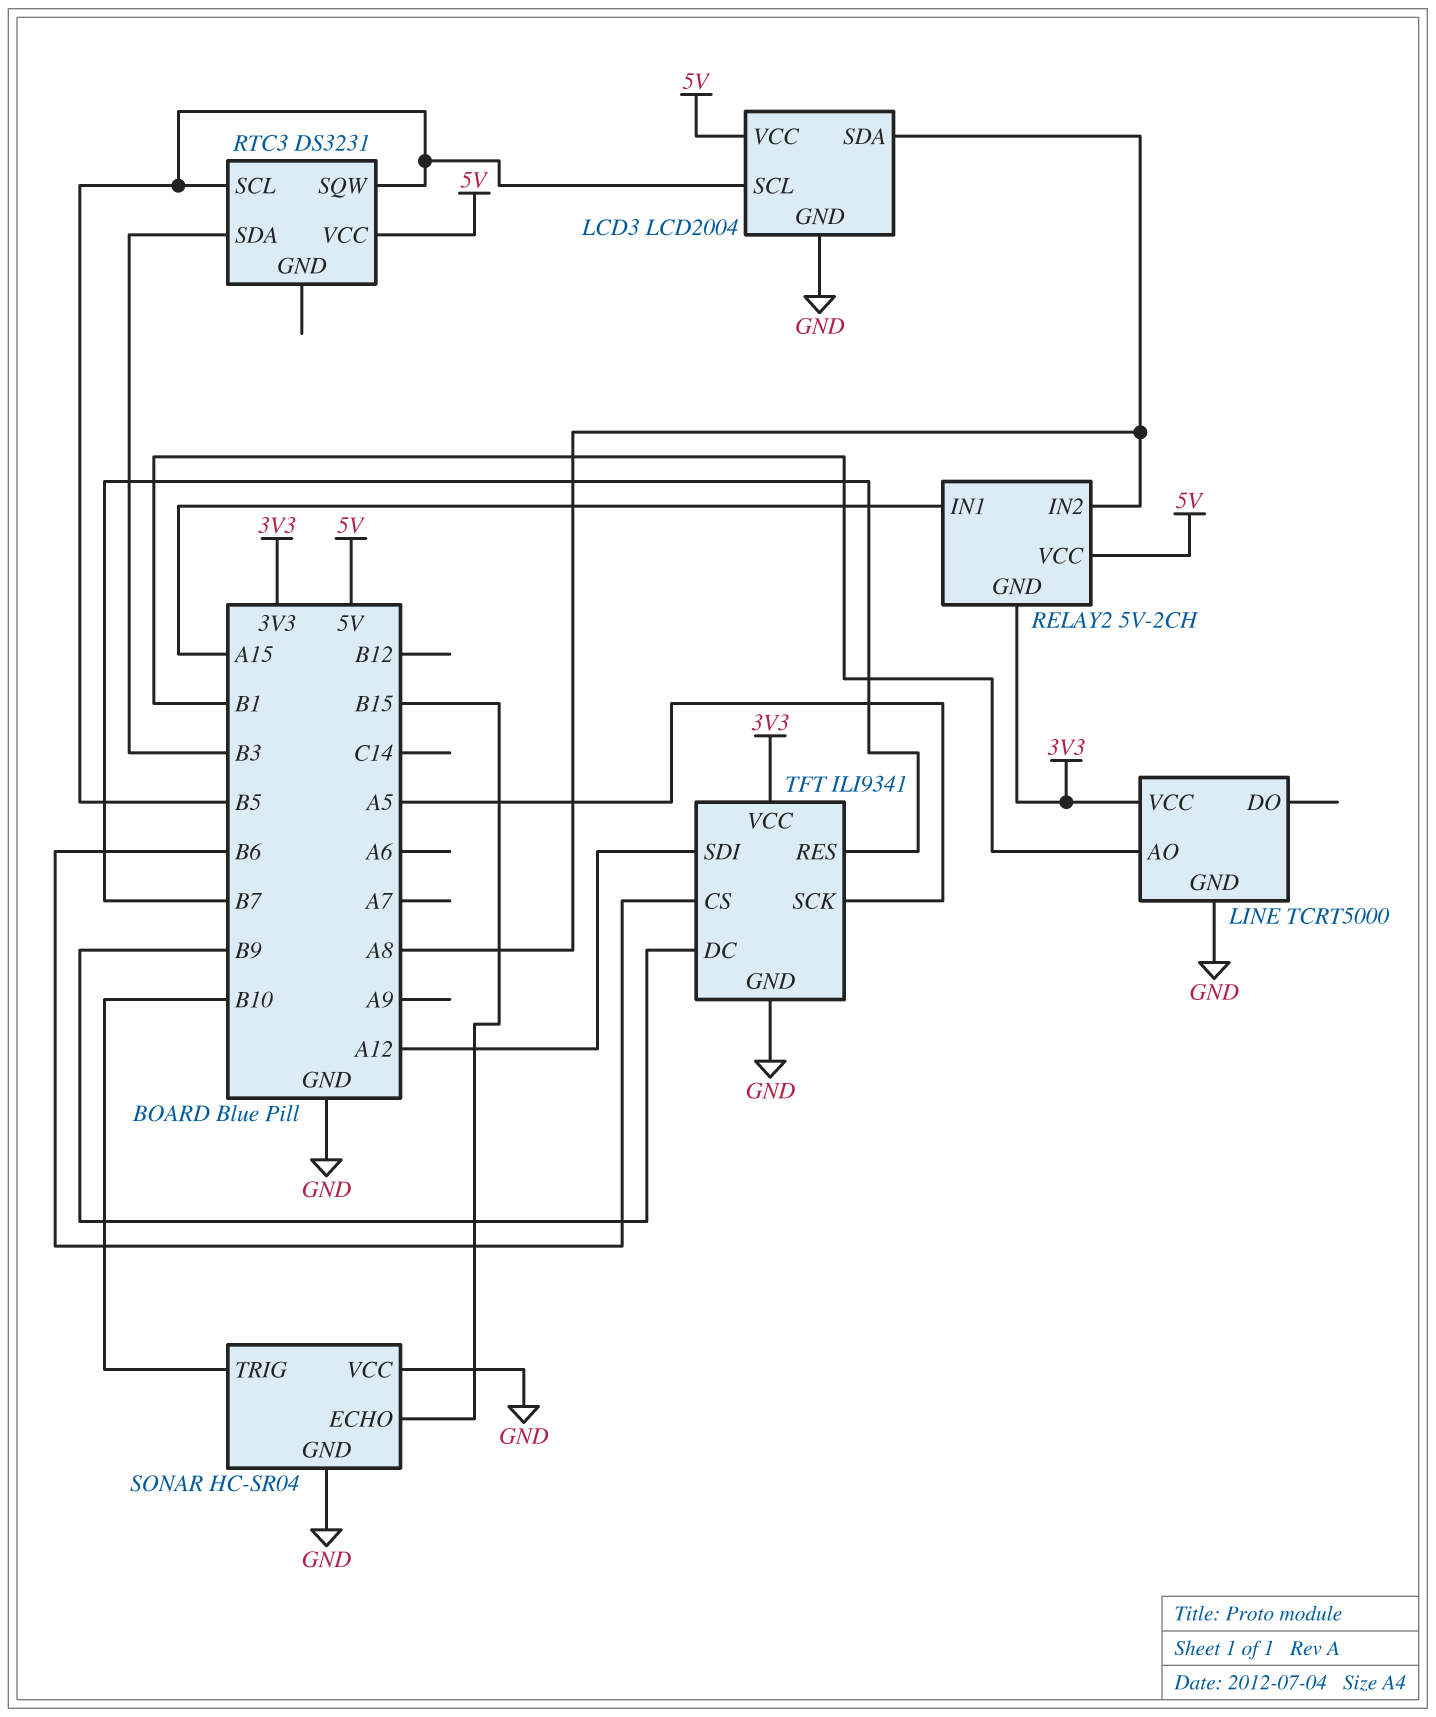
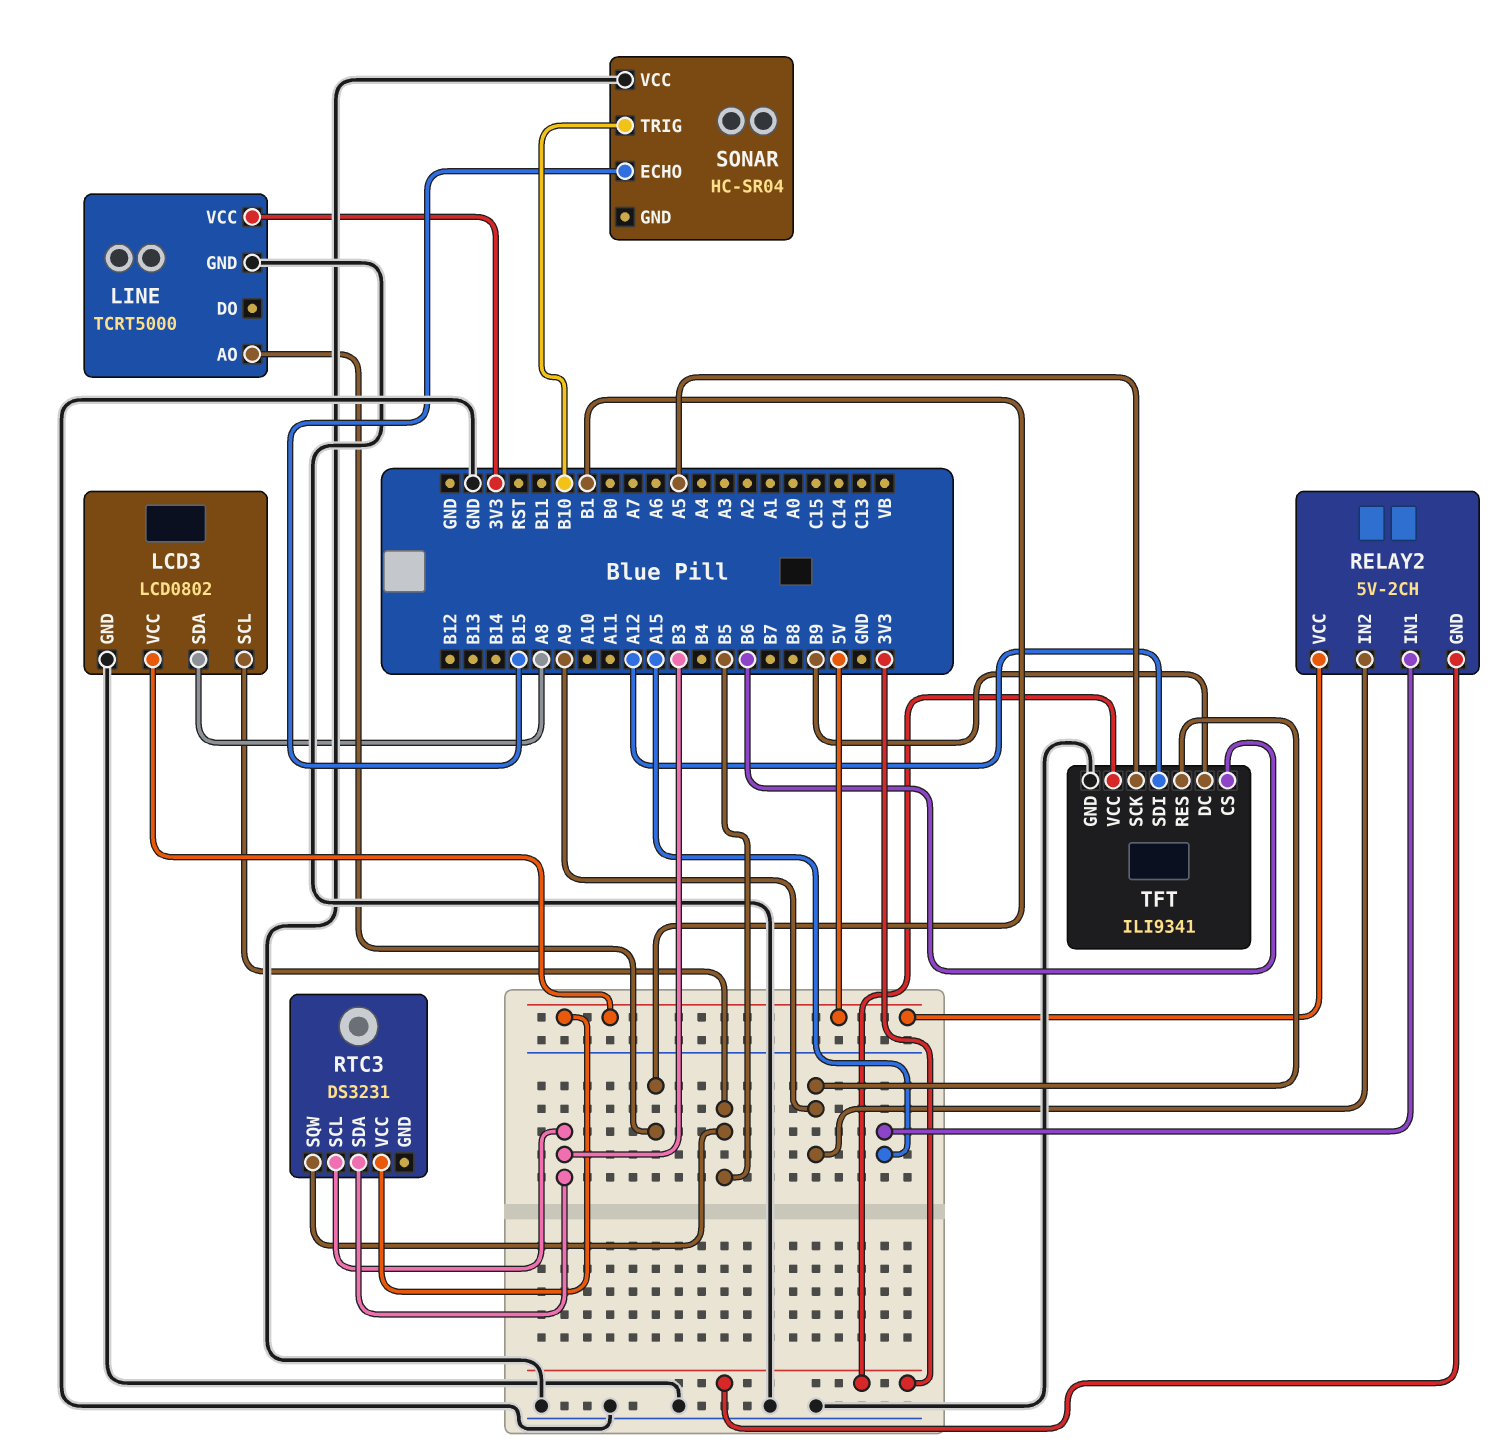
LCD3: LCD2004 -> LCD0802
RELAY2 pin IN2: A8 -> A9
RTC3 pin SCL: B5 -> B3
SONAR pin GND: GND -> none
TFT pin RES: B7 -> A9

